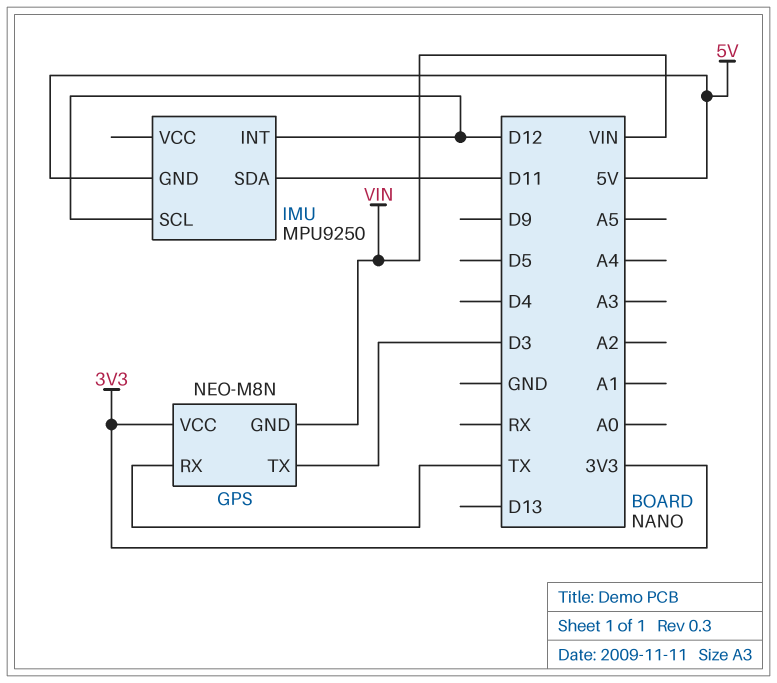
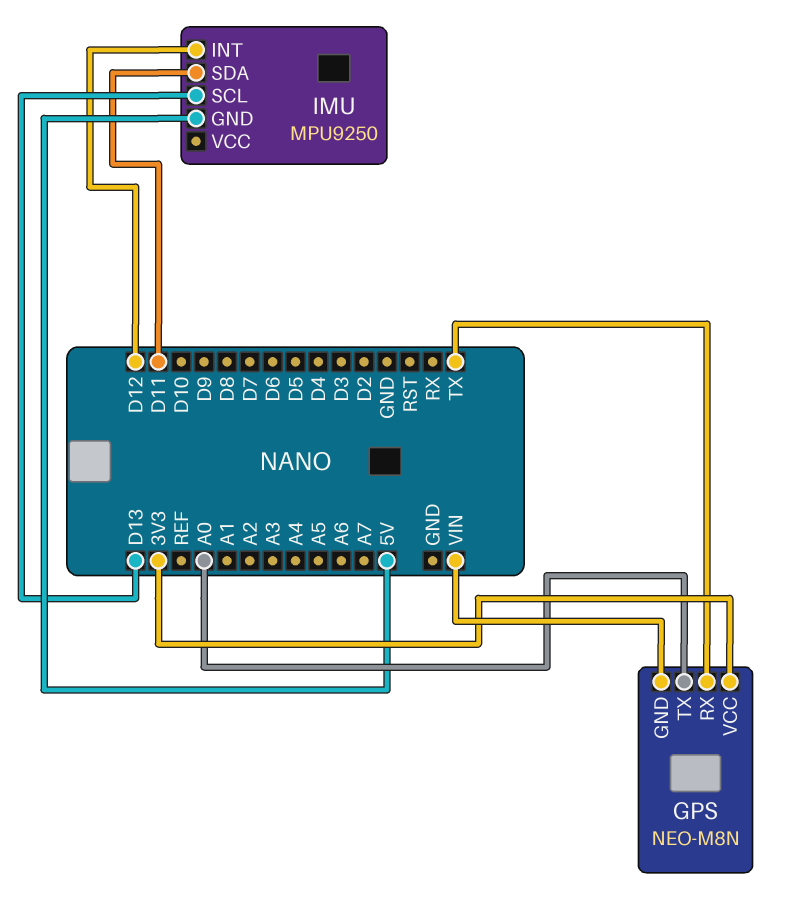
GPS pin TX: D3 -> A0
IMU pin SCL: D12 -> D13

